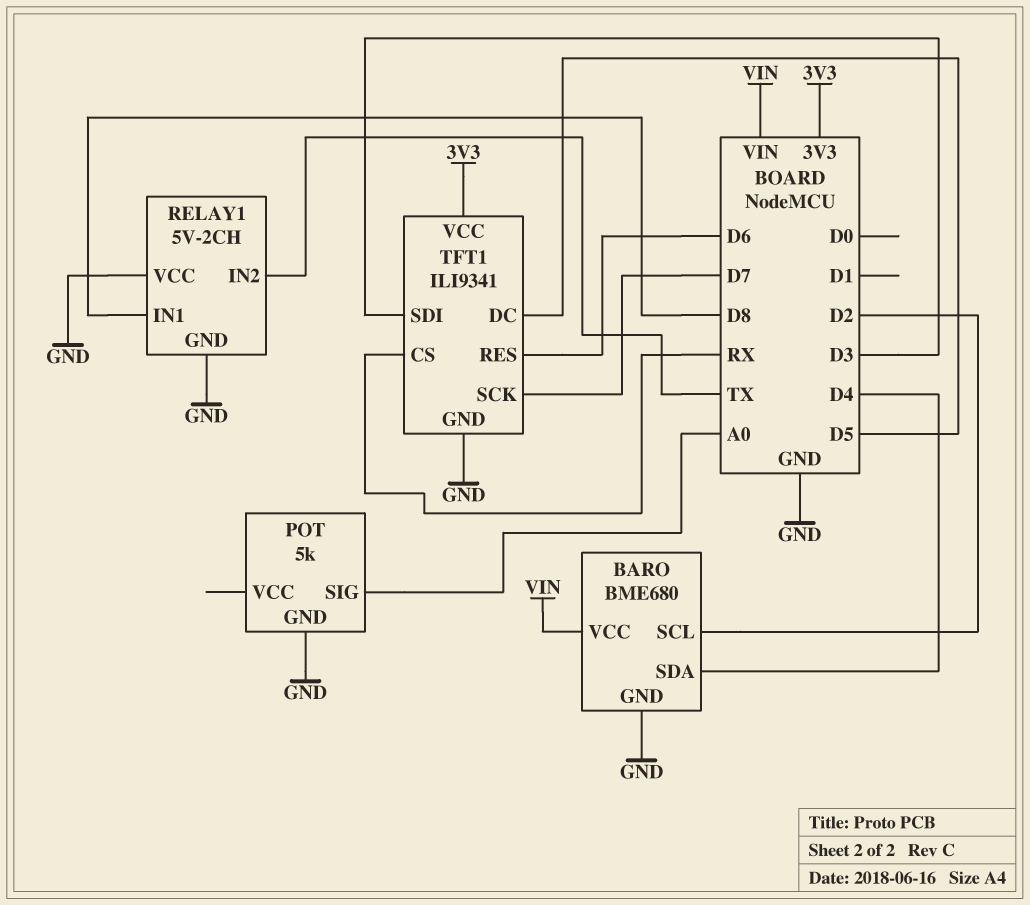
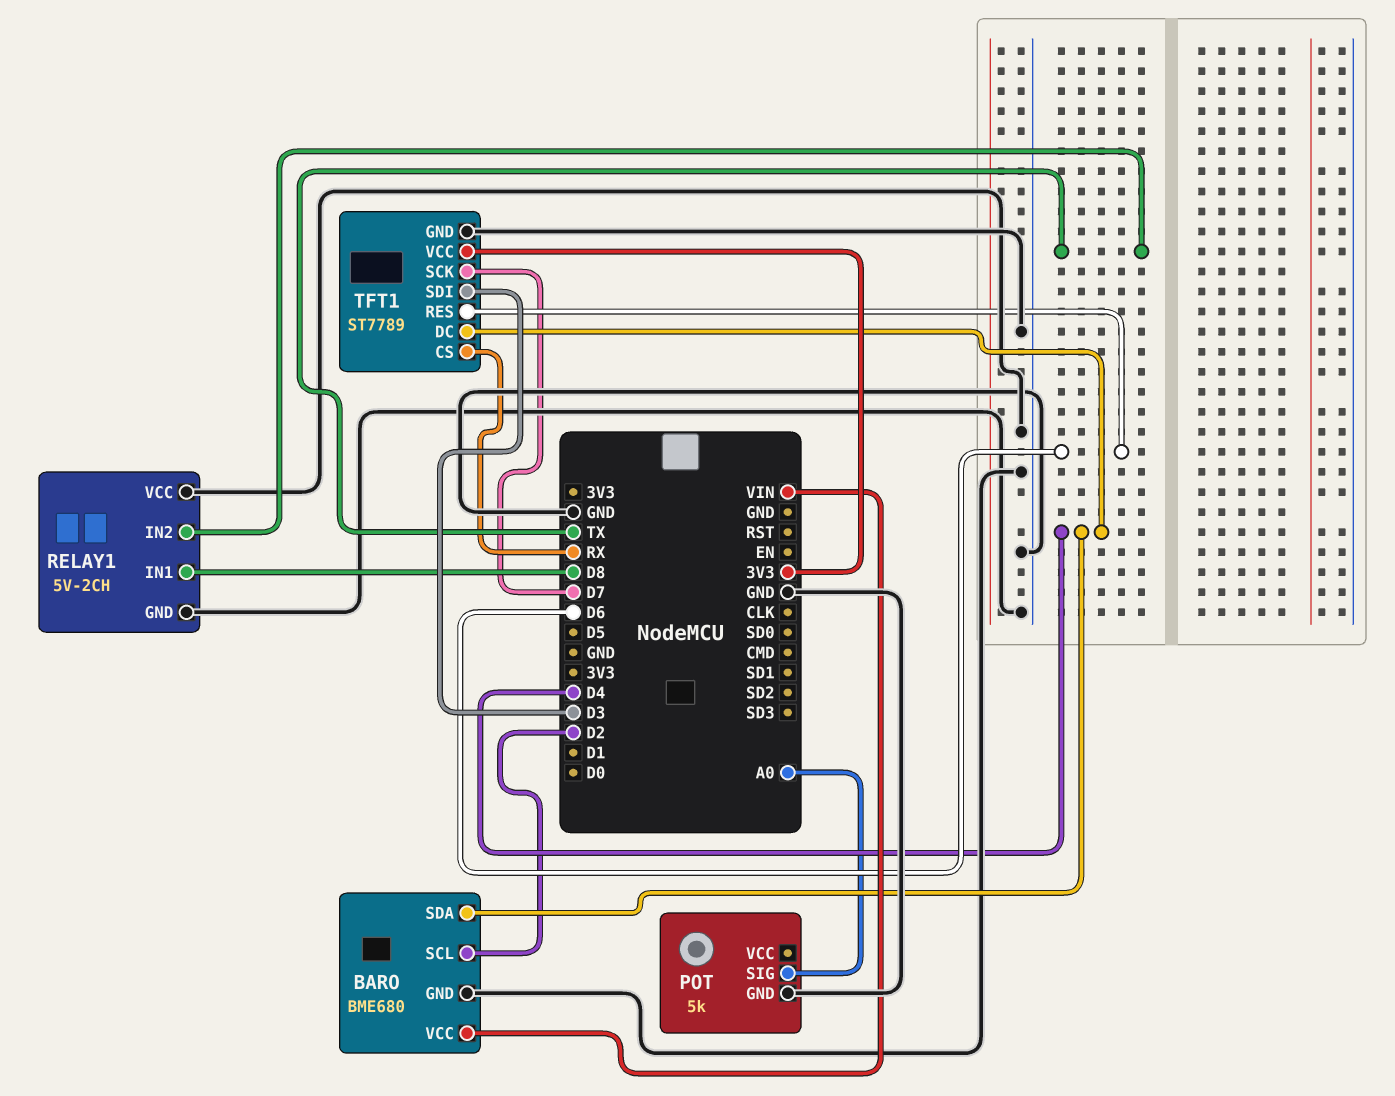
TFT1: ILI9341 -> ST7789
TFT1 pin DC: D5 -> D4

